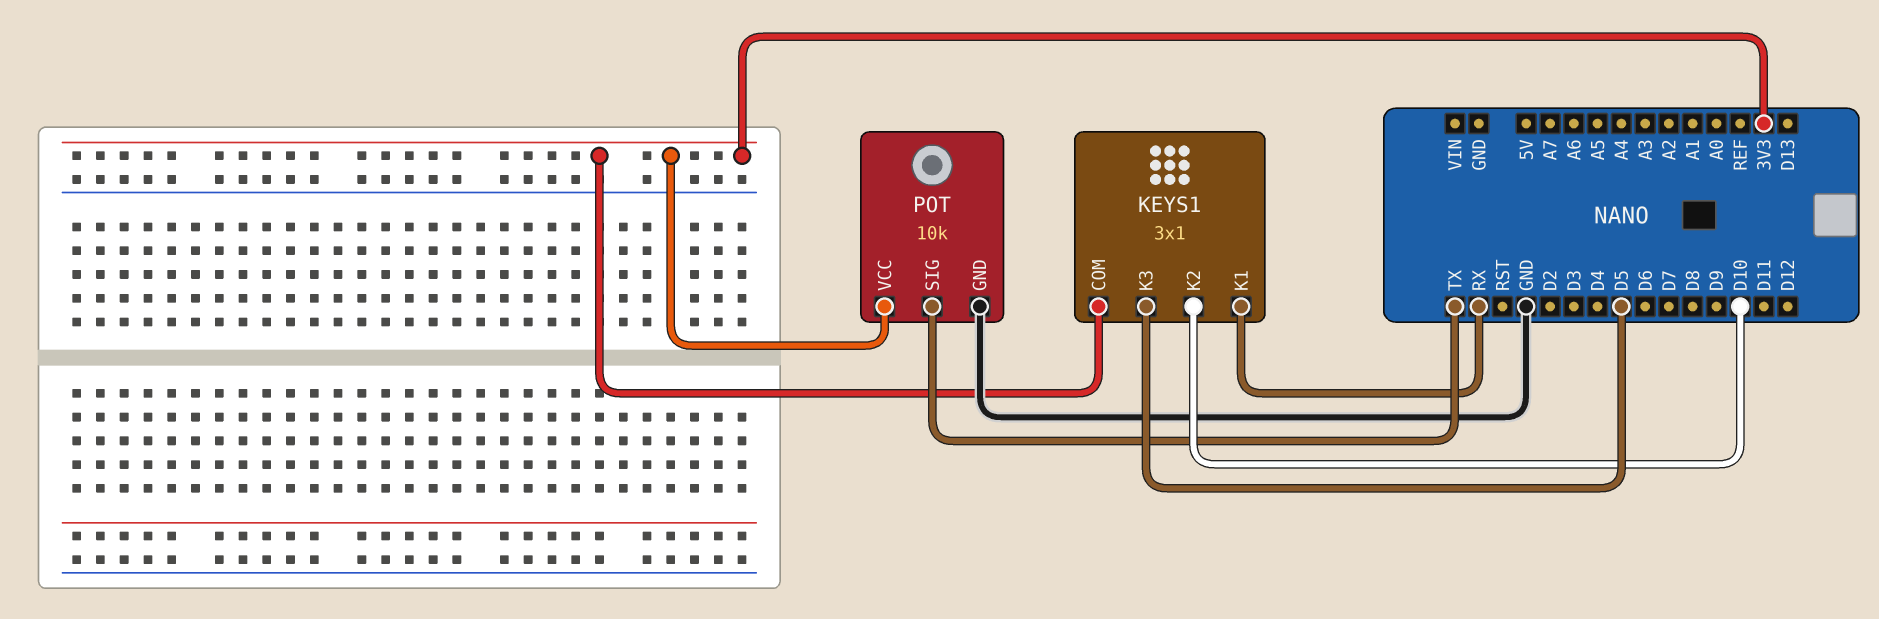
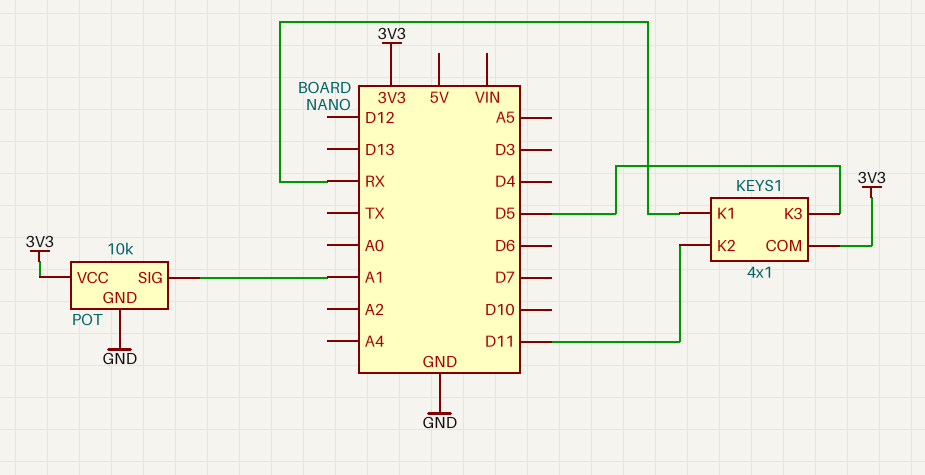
KEYS1: 3x1 -> 4x1
KEYS1 pin K2: D10 -> D11
POT pin SIG: TX -> A1

